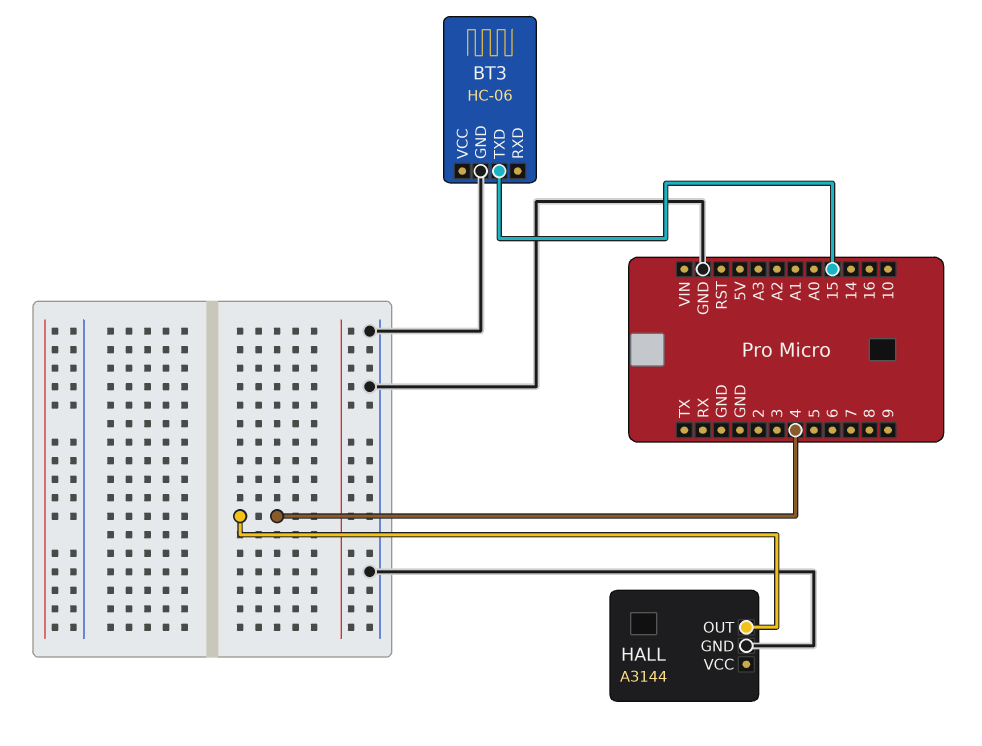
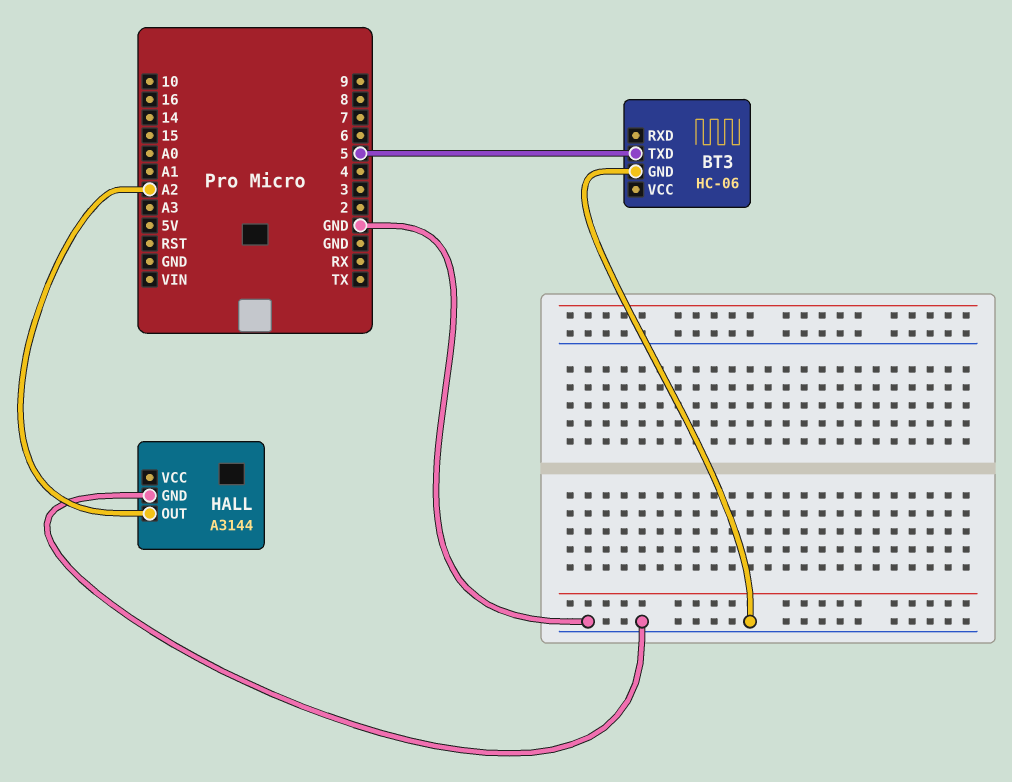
BT3 pin TXD: 15 -> 5
HALL pin OUT: 4 -> A2

